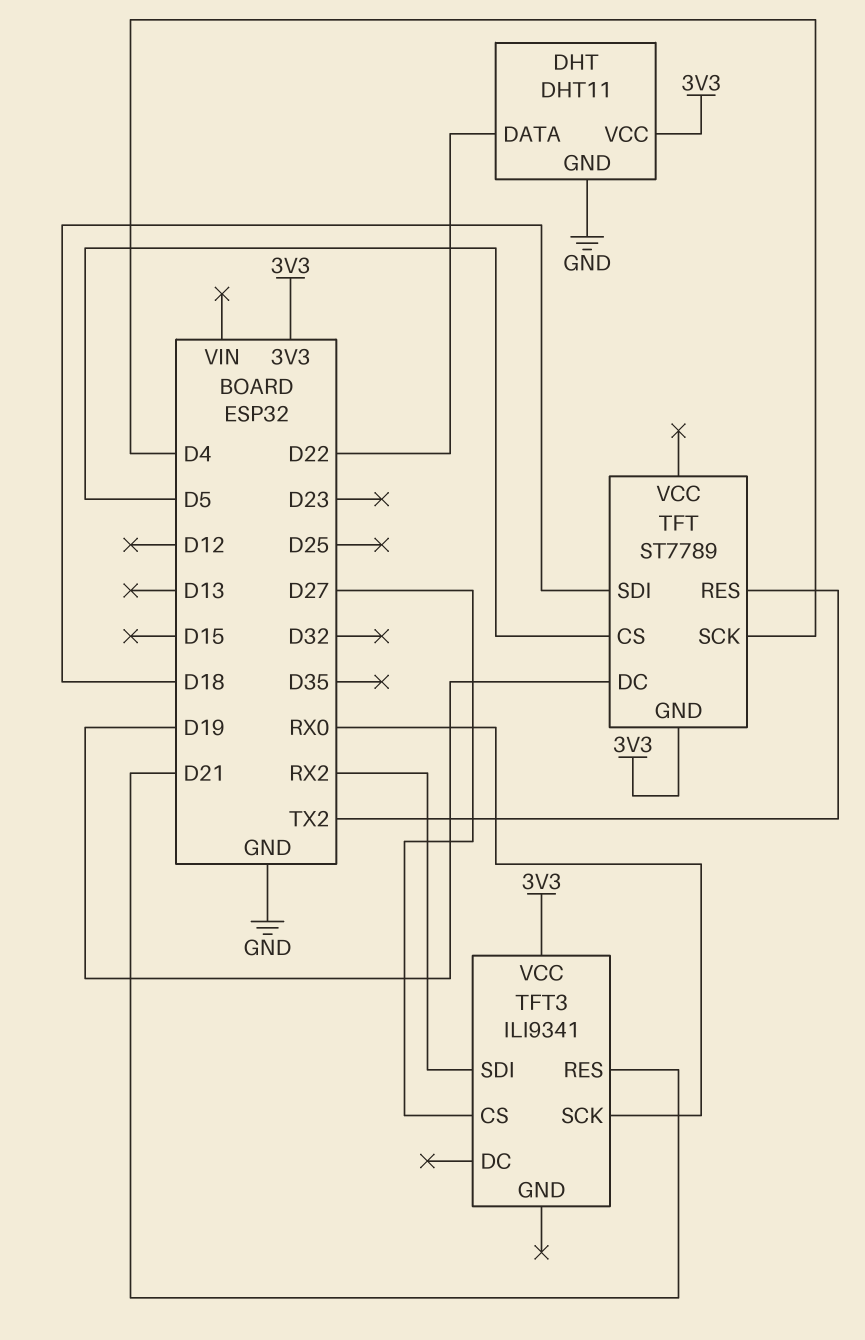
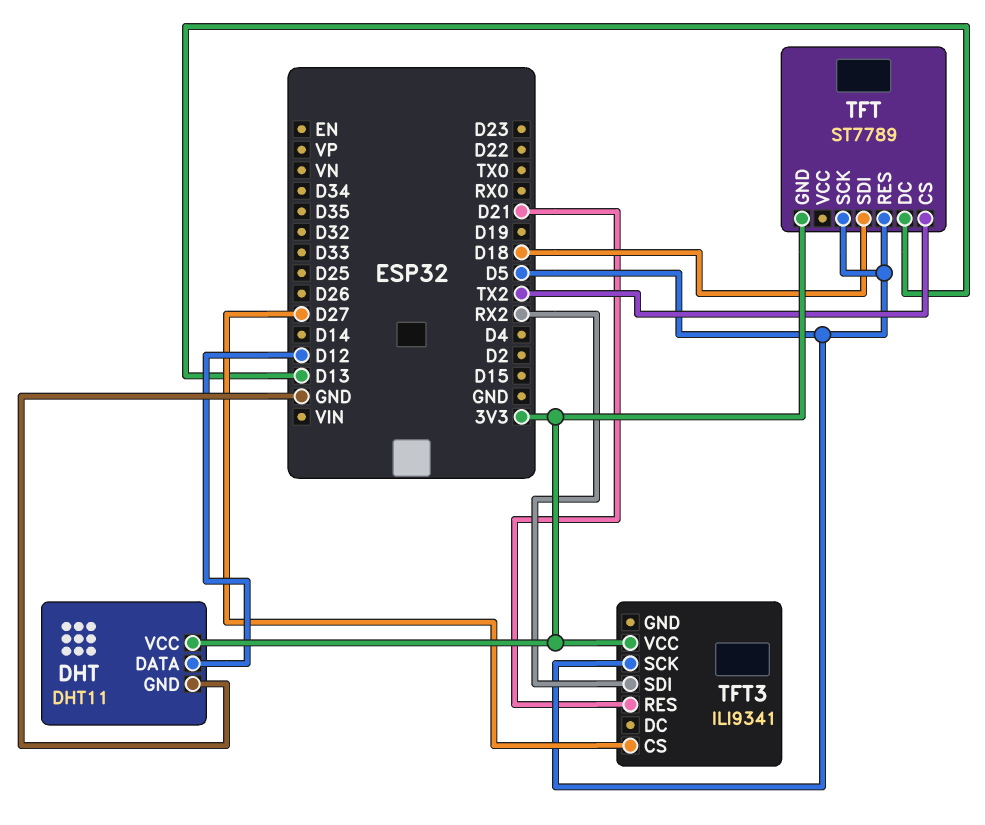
DHT pin DATA: D22 -> D12
TFT pin CS: D5 -> TX2
TFT pin DC: D19 -> D13
TFT pin RES: TX2 -> D5
TFT pin SCK: D4 -> D5
TFT3 pin SCK: RX0 -> D5

